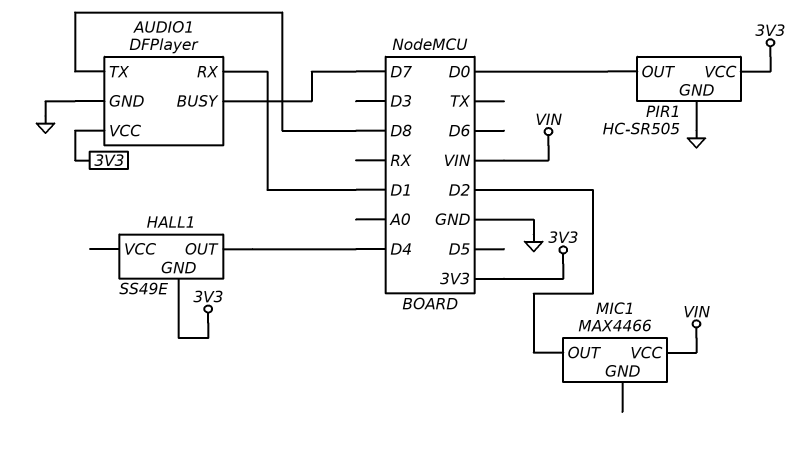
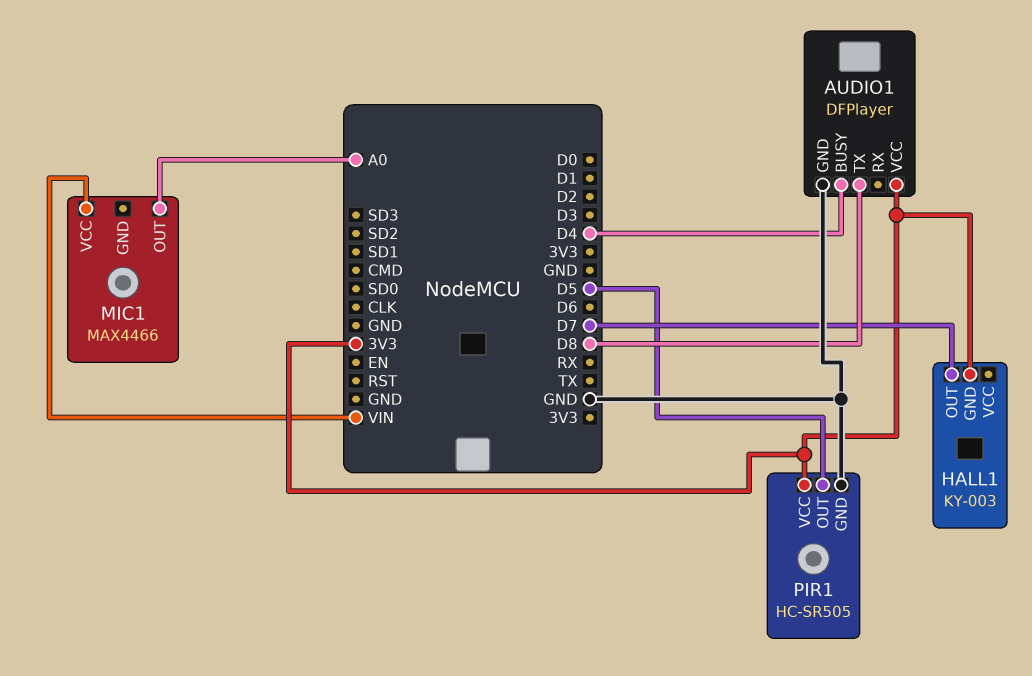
AUDIO1 pin BUSY: D7 -> D4
AUDIO1 pin RX: D1 -> none
HALL1: SS49E -> KY-003
HALL1 pin OUT: D4 -> D7
MIC1 pin OUT: D2 -> A0
PIR1 pin OUT: D0 -> D5

